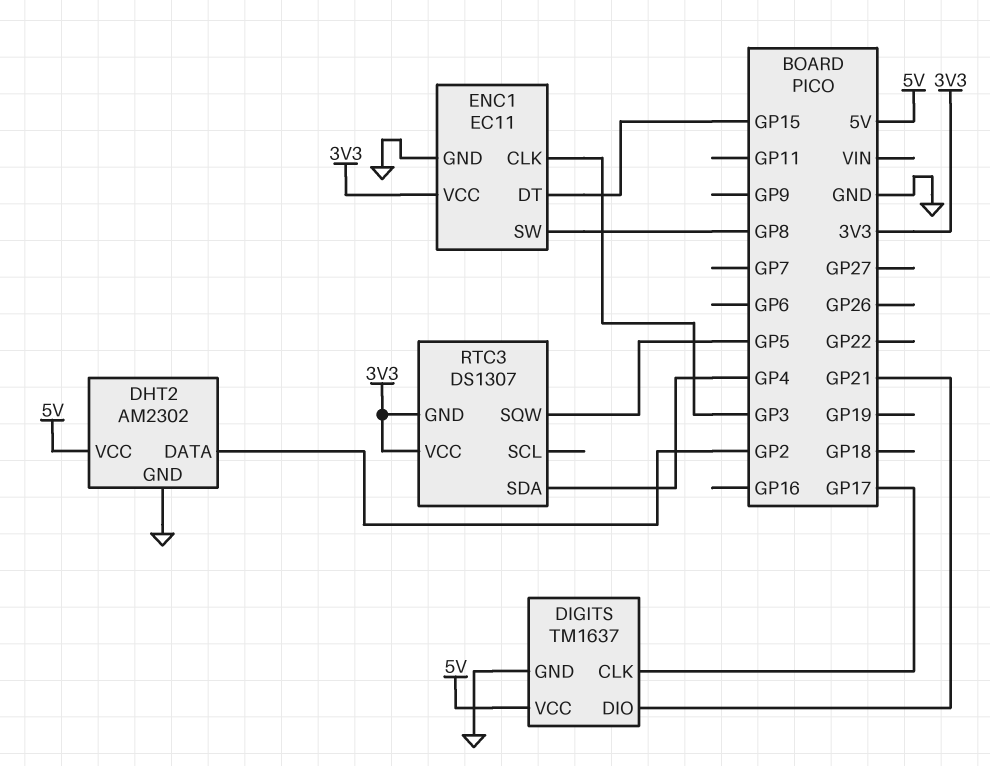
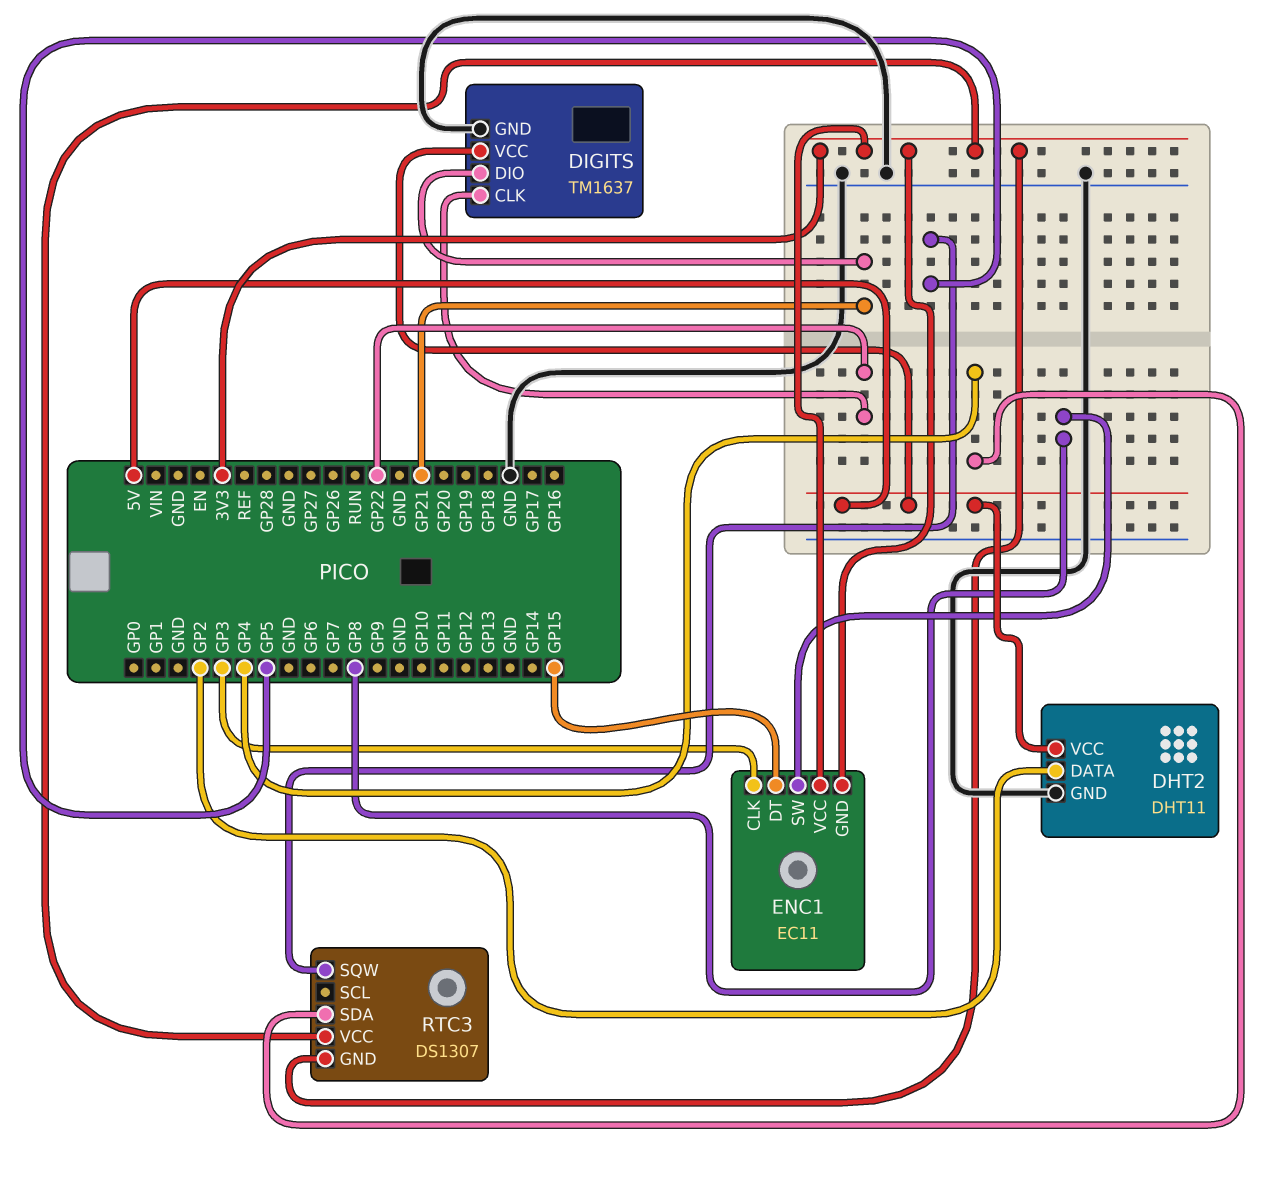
DHT2: AM2302 -> DHT11
DIGITS pin CLK: GP17 -> GP22
ENC1 pin GND: GND -> 3V3

